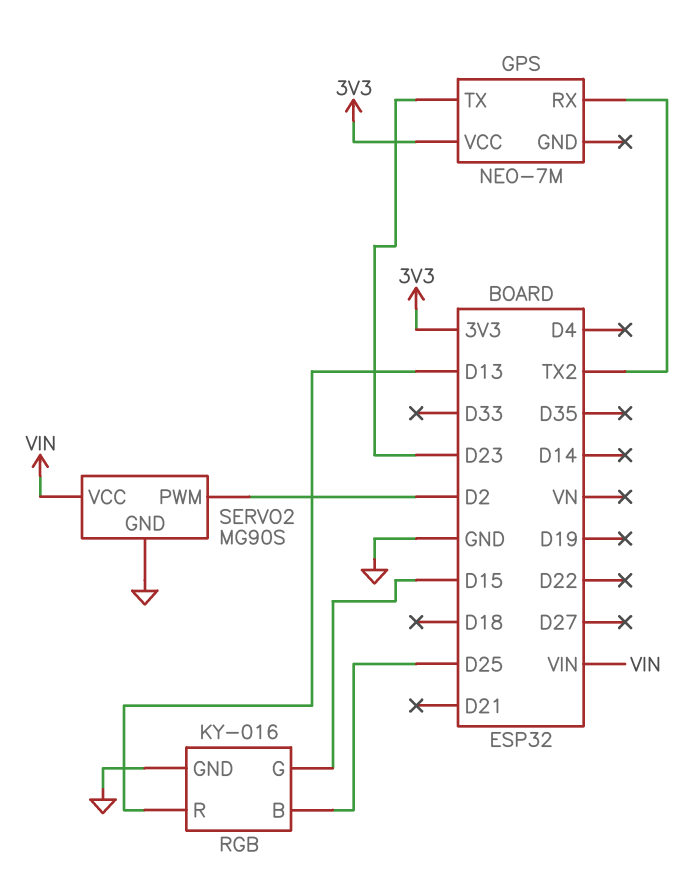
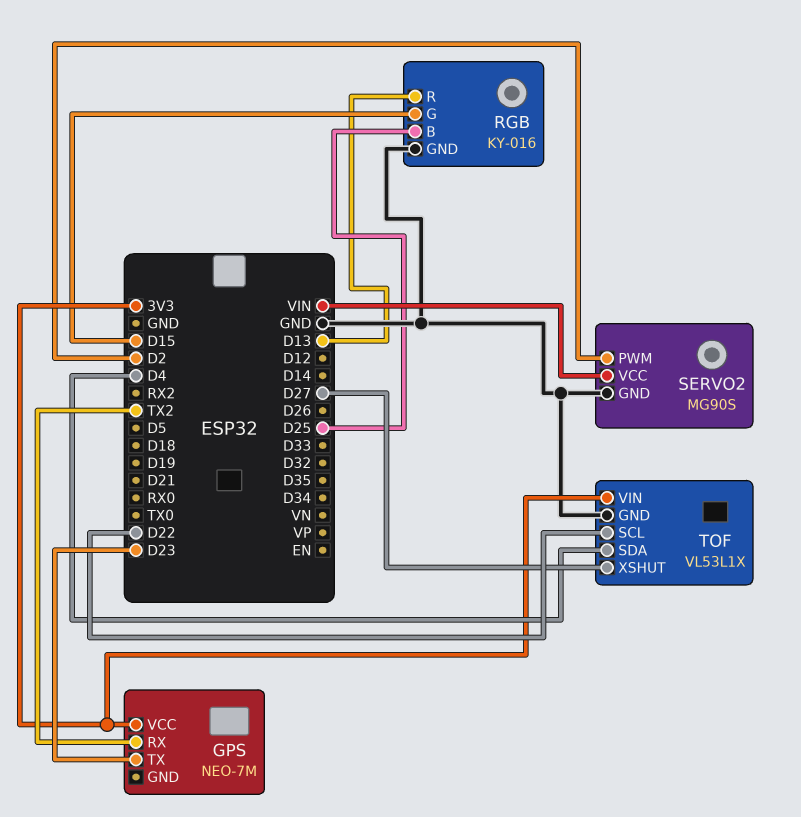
TOF: none -> VL53L1X
TOF pin GND: none -> GND
TOF pin SCL: none -> D22
TOF pin SDA: none -> D4
TOF pin VIN: none -> 3V3
TOF pin XSHUT: none -> D27

